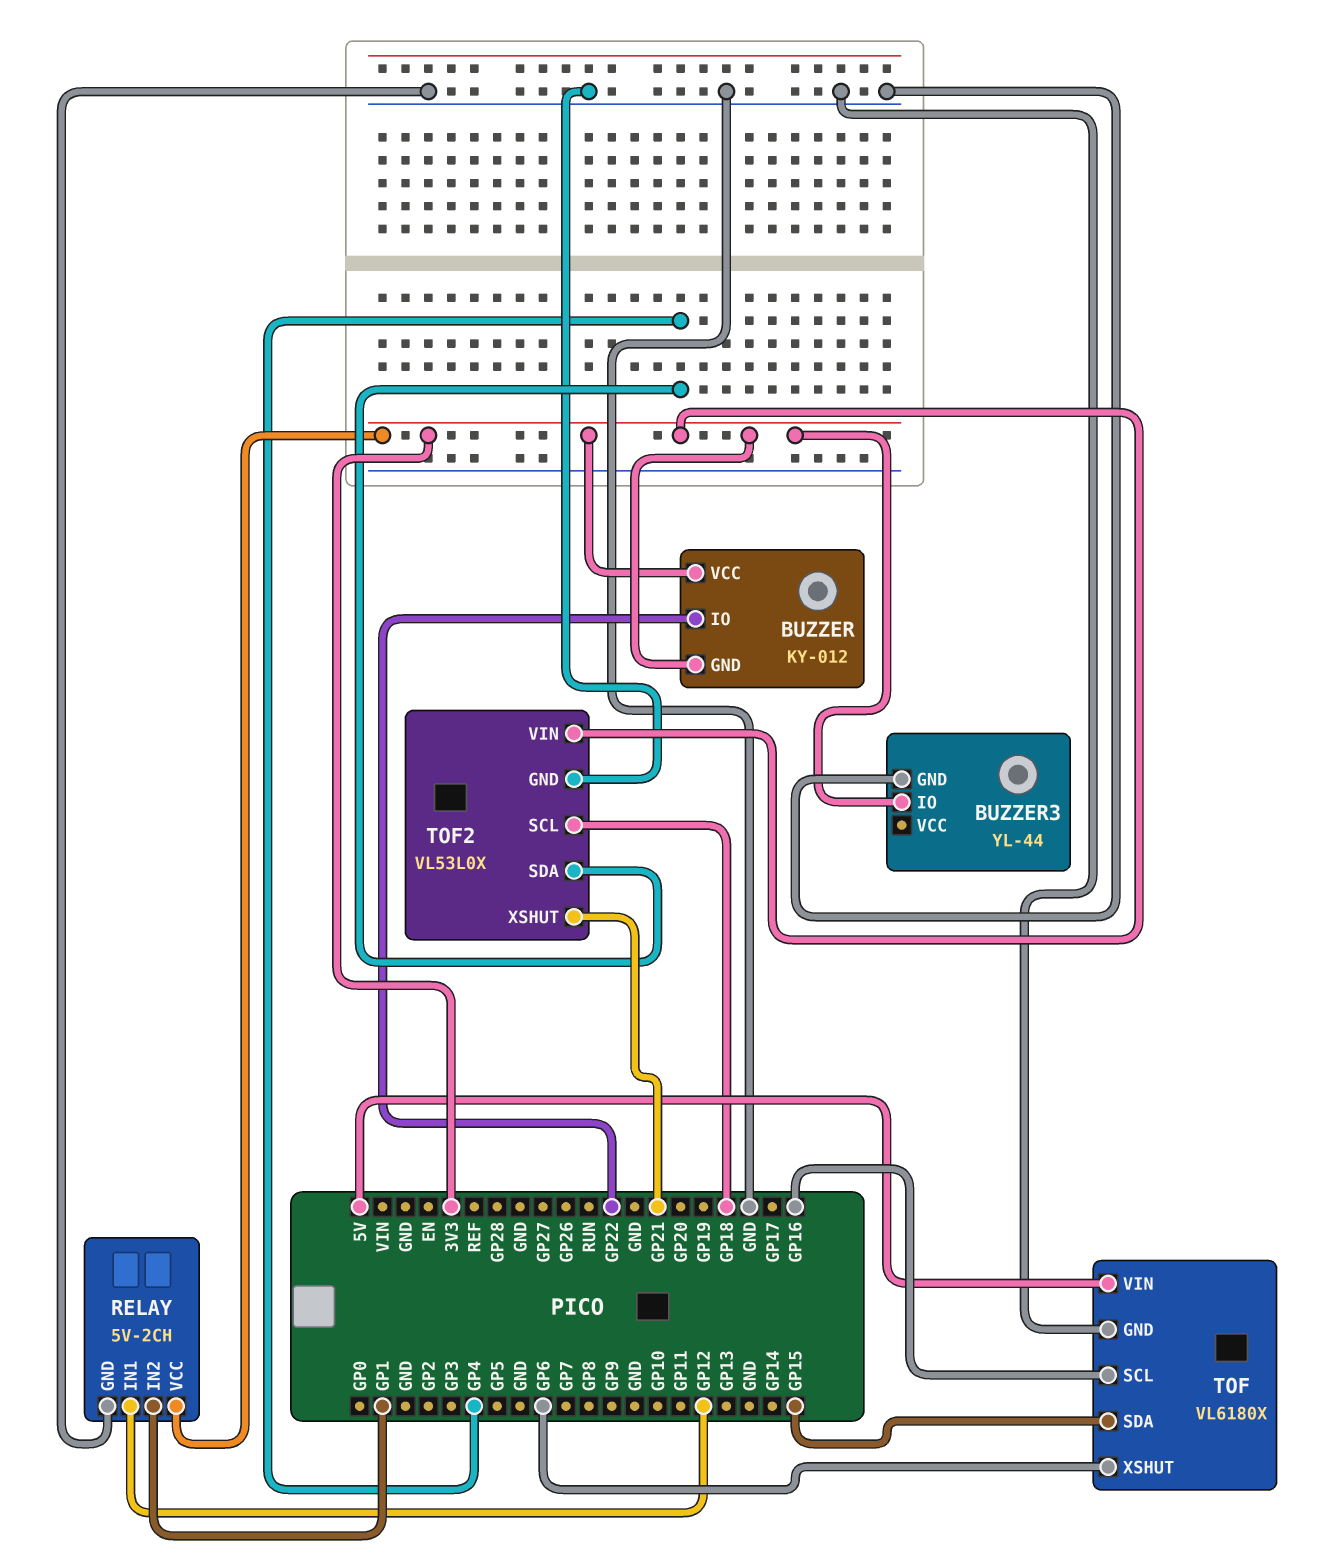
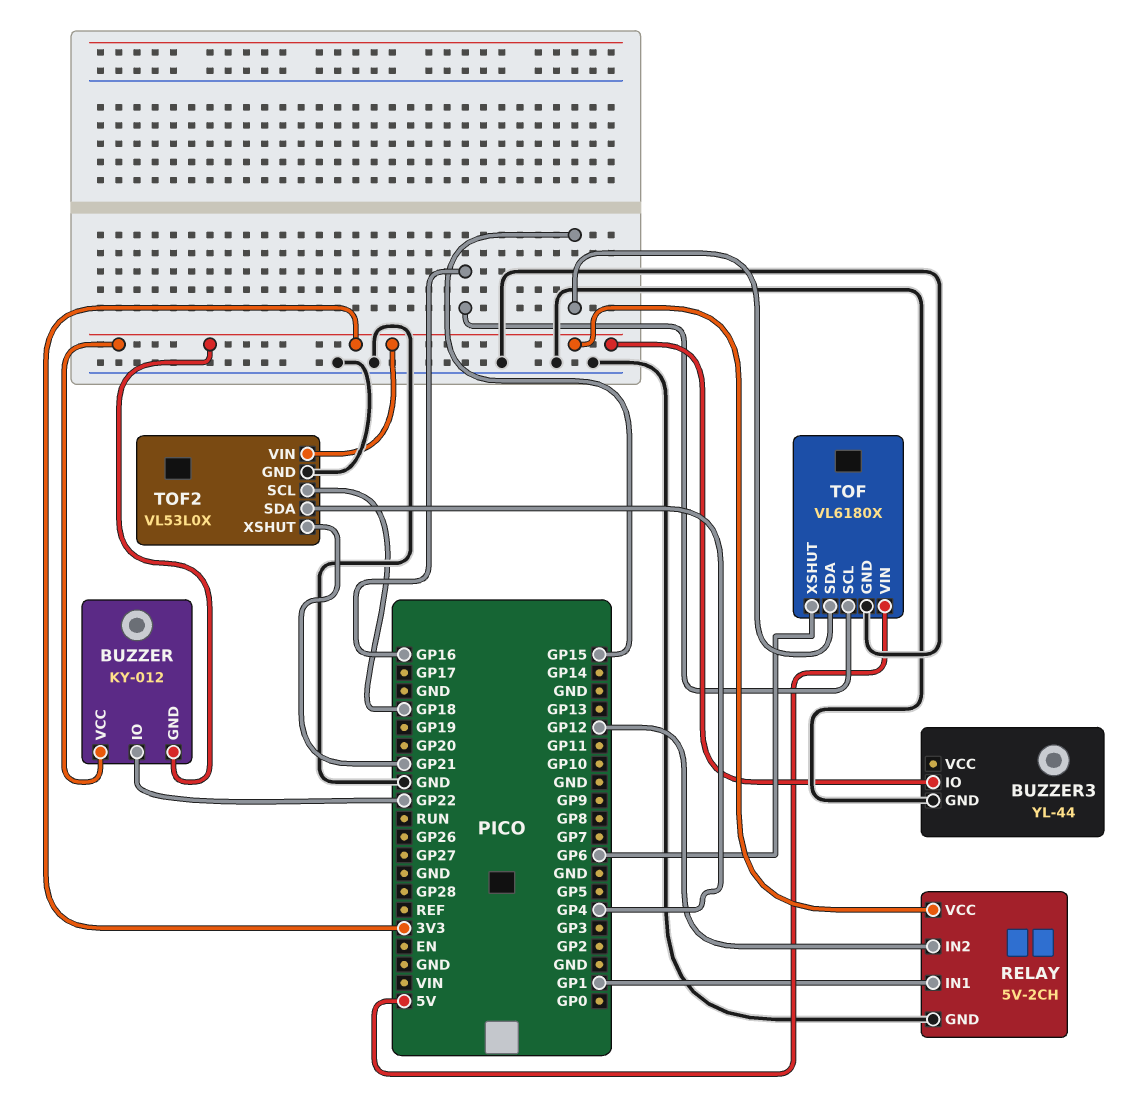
RELAY pin IN1: GP12 -> GP1
RELAY pin IN2: GP1 -> GP12

